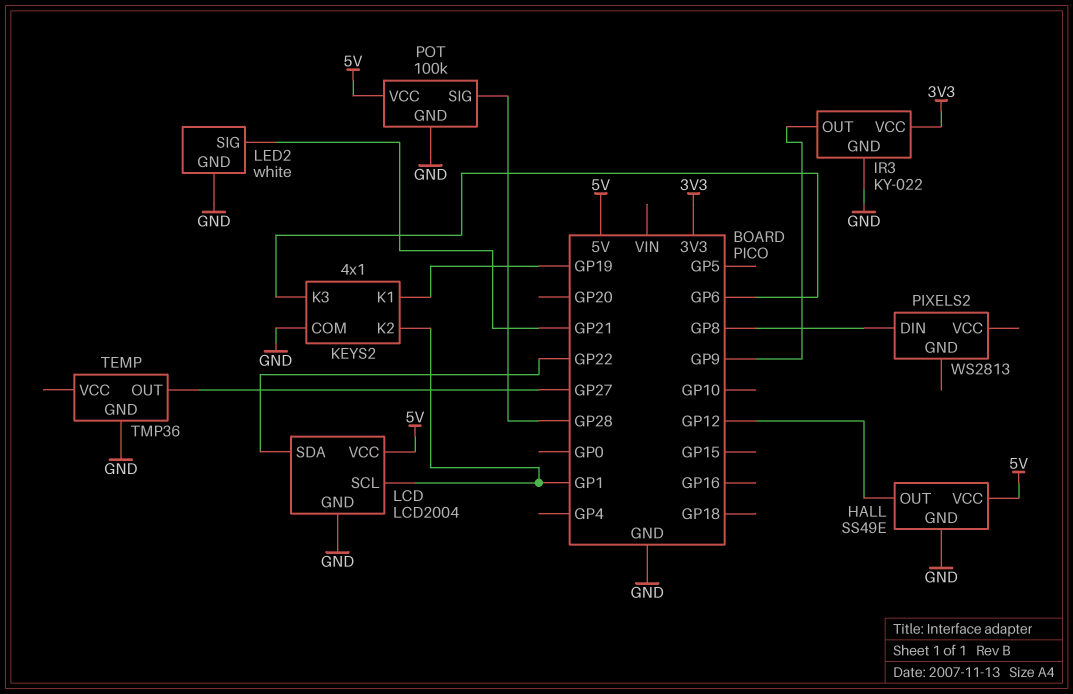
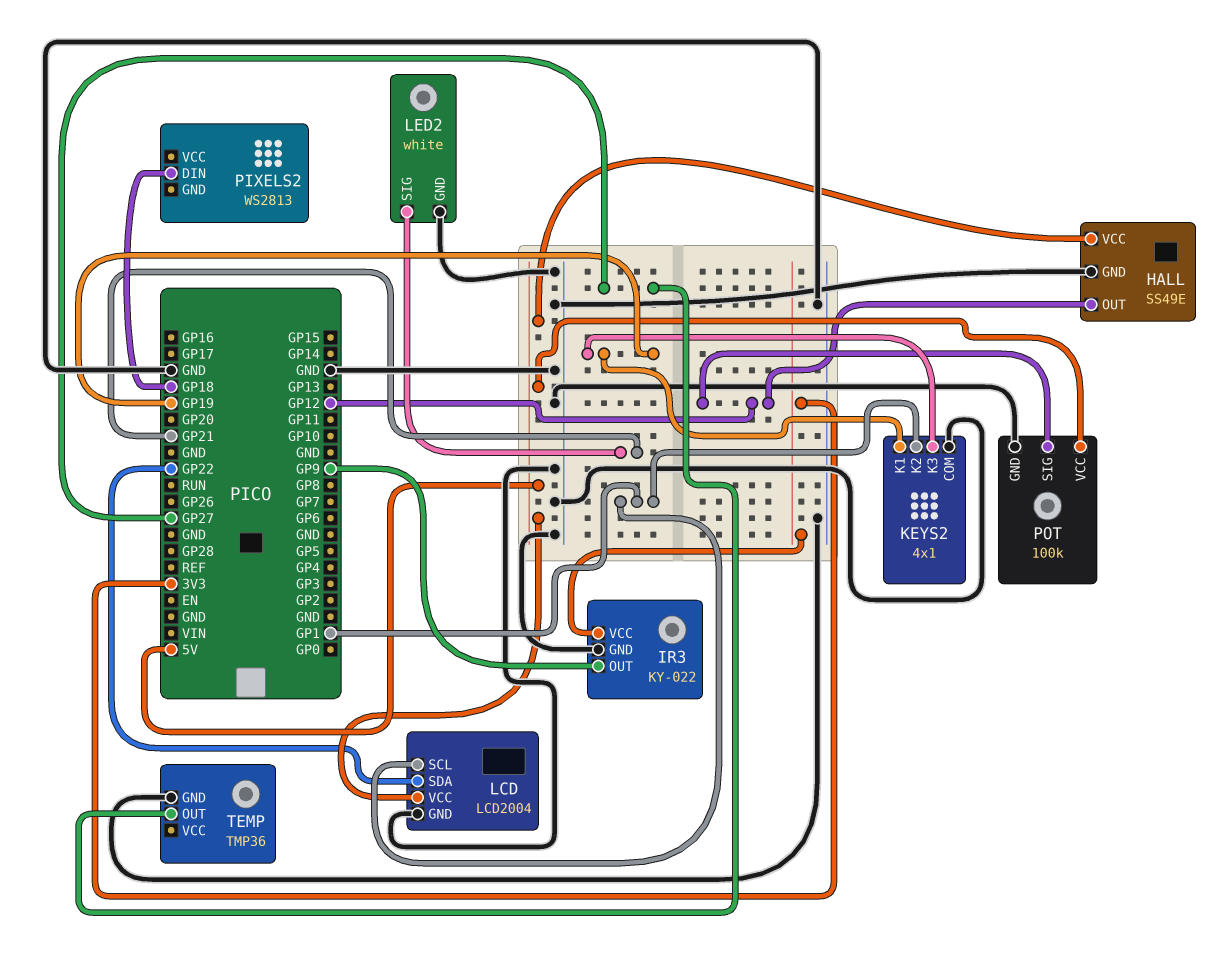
KEYS2 pin K3: GP6 -> GP19
PIXELS2 pin DIN: GP8 -> GP18
POT pin SIG: GP28 -> GP12

